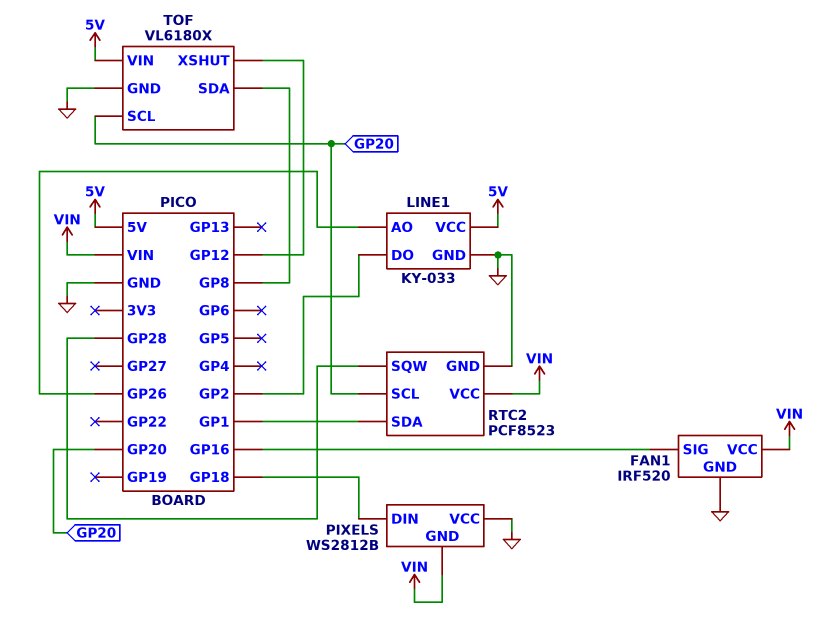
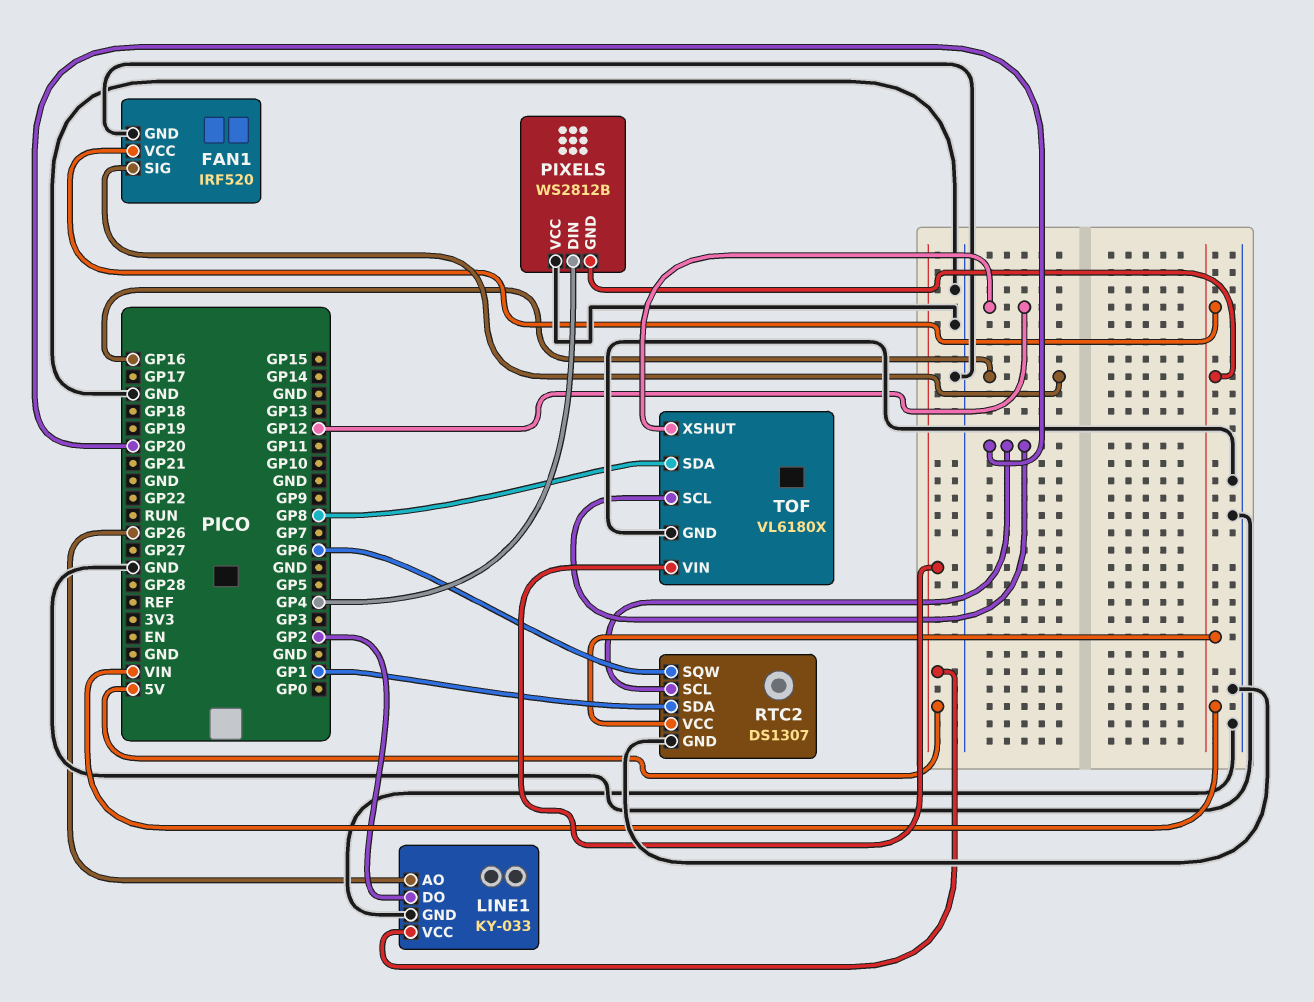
PIXELS pin DIN: GP18 -> GP4
RTC2: PCF8523 -> DS1307
RTC2 pin SQW: GP28 -> GP6

